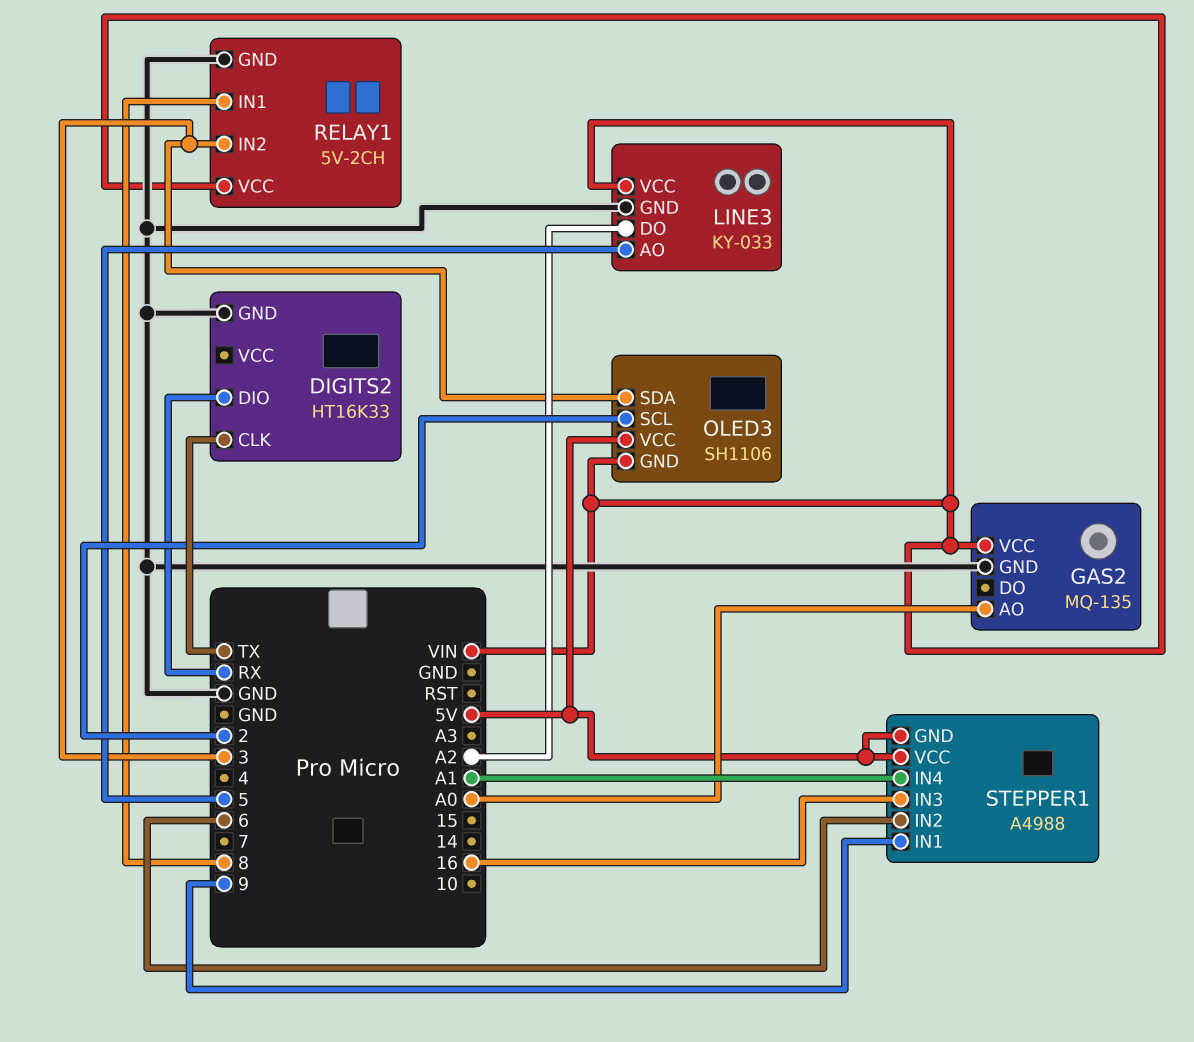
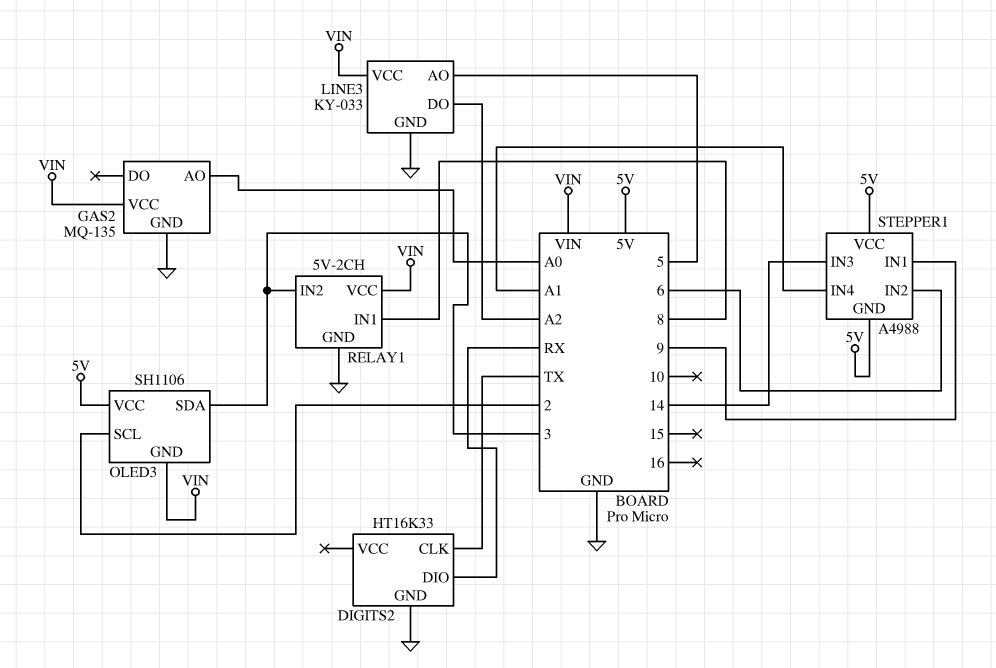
STEPPER1 pin IN3: 16 -> 14

